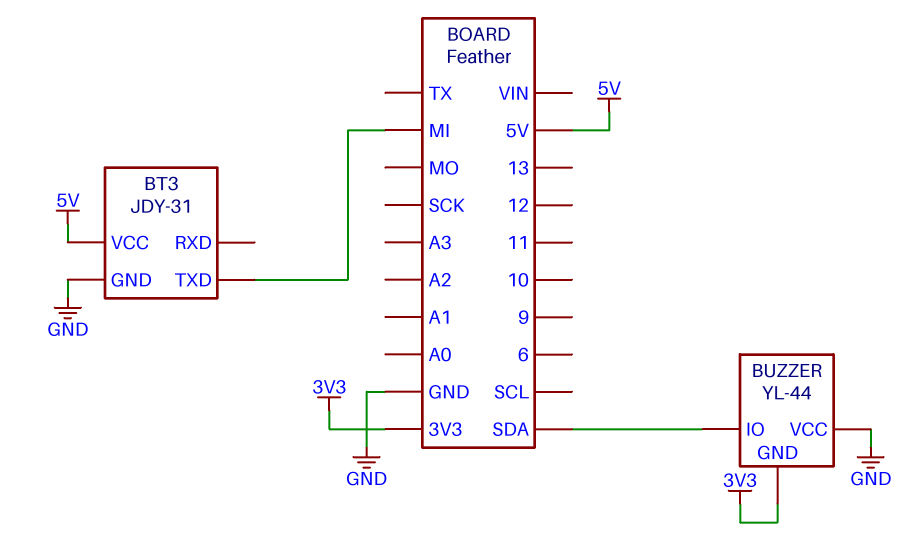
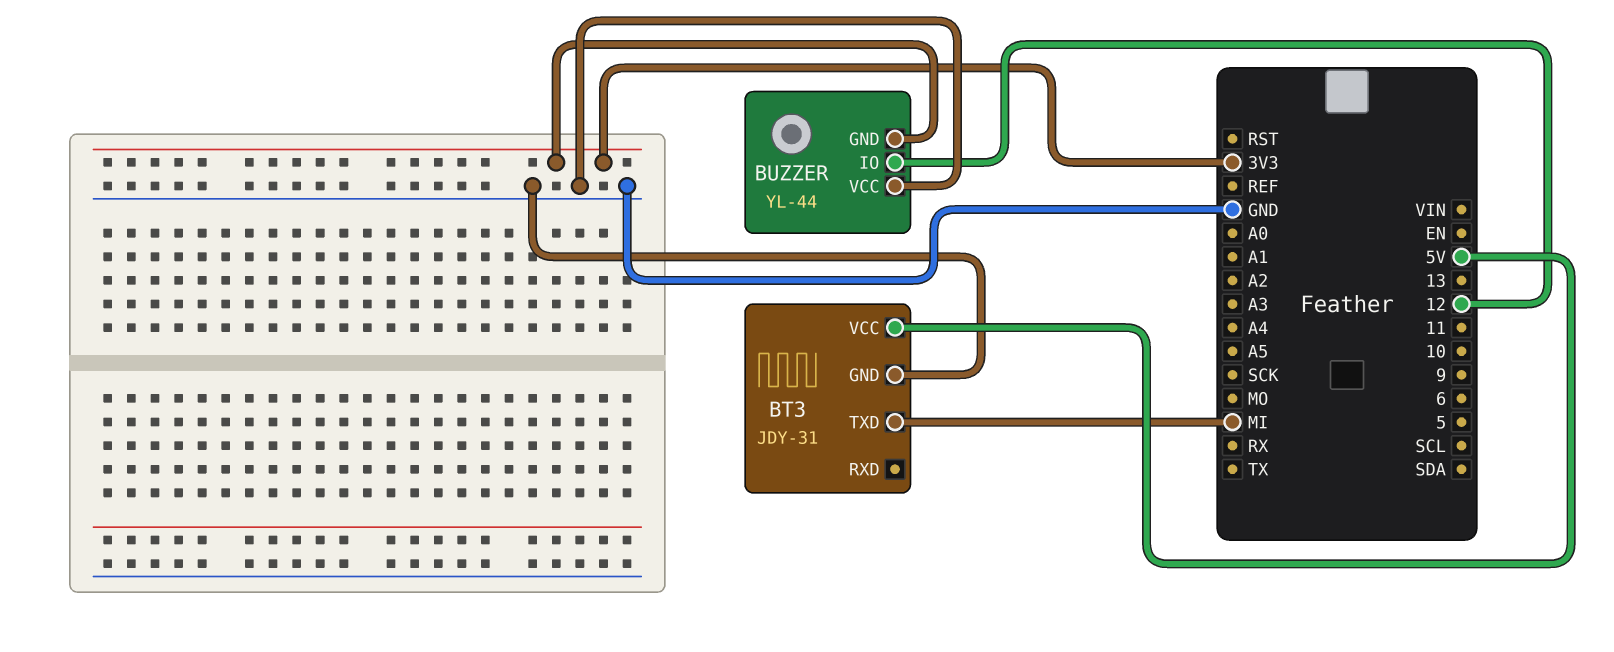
BUZZER pin IO: SDA -> 12

